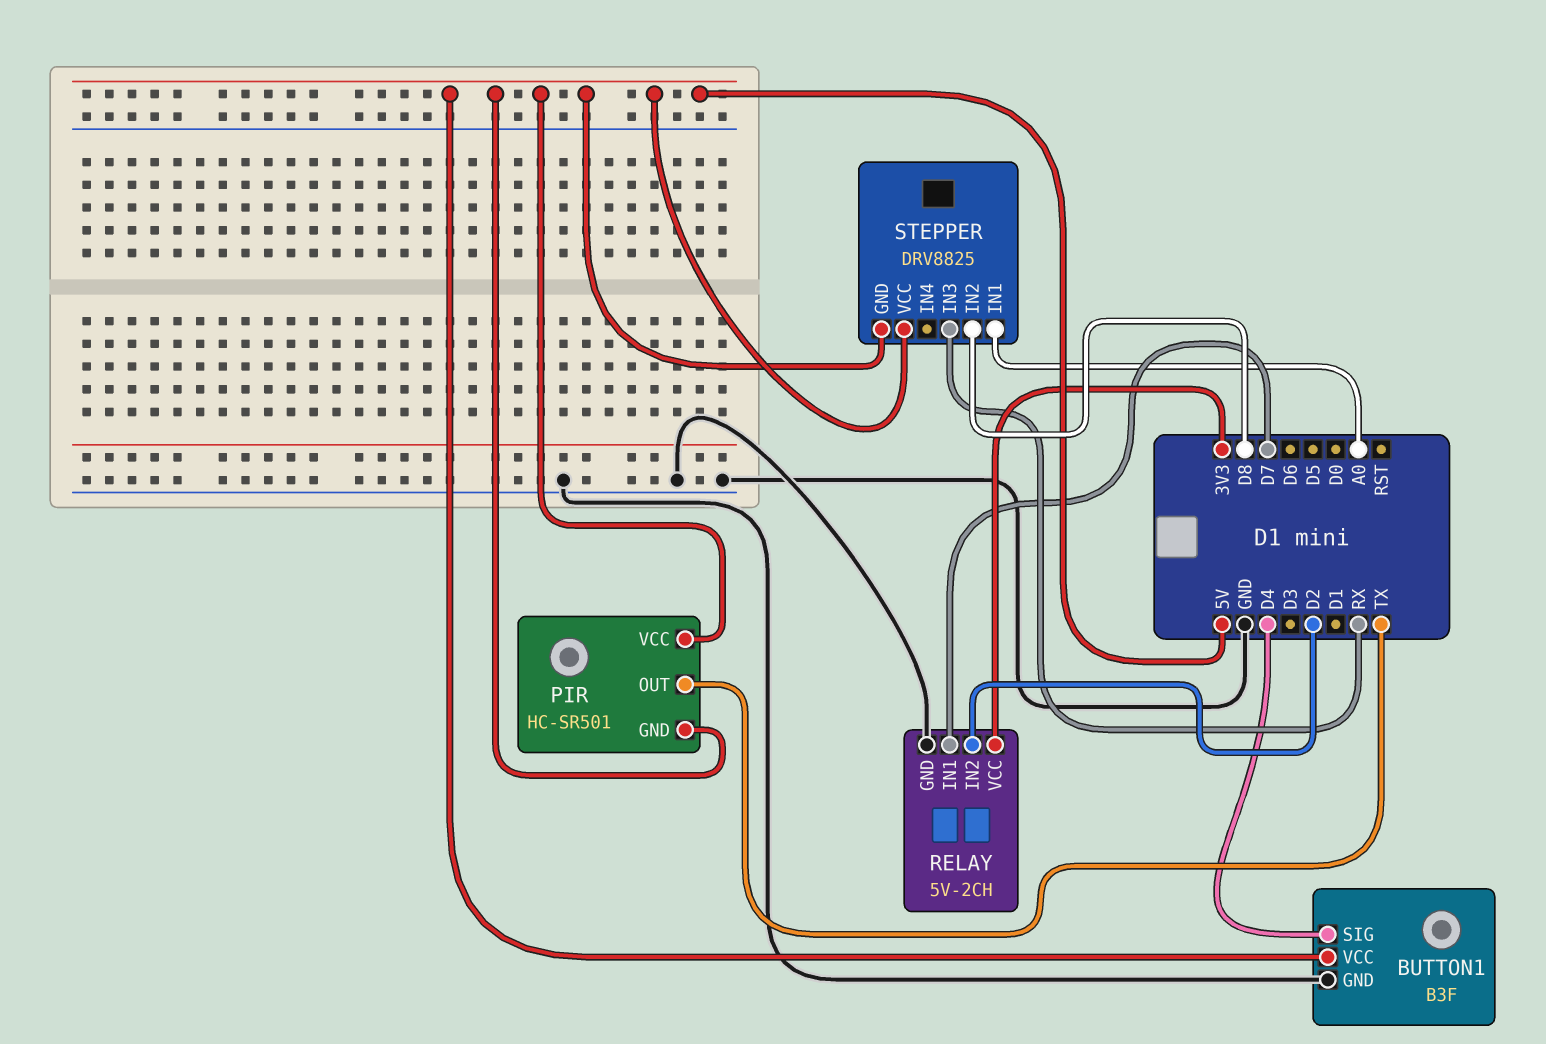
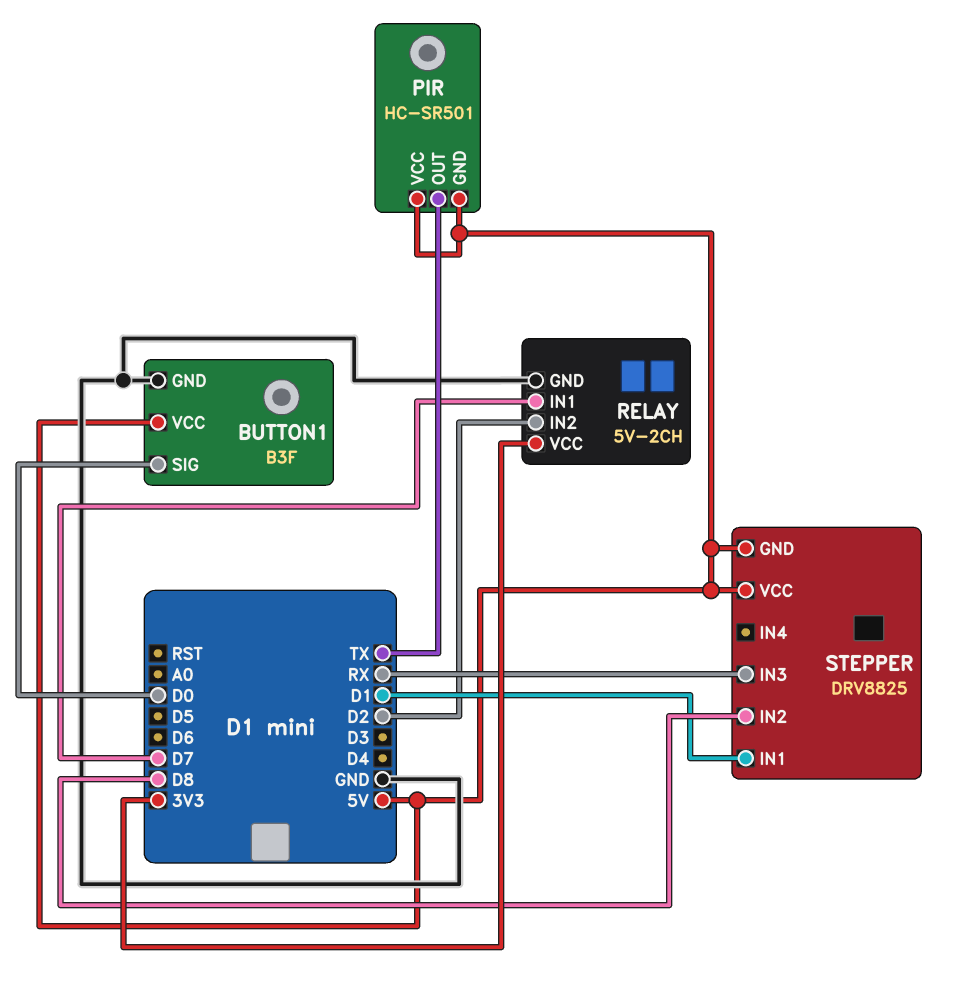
BUTTON1 pin SIG: D4 -> D0
STEPPER pin IN1: A0 -> D1

